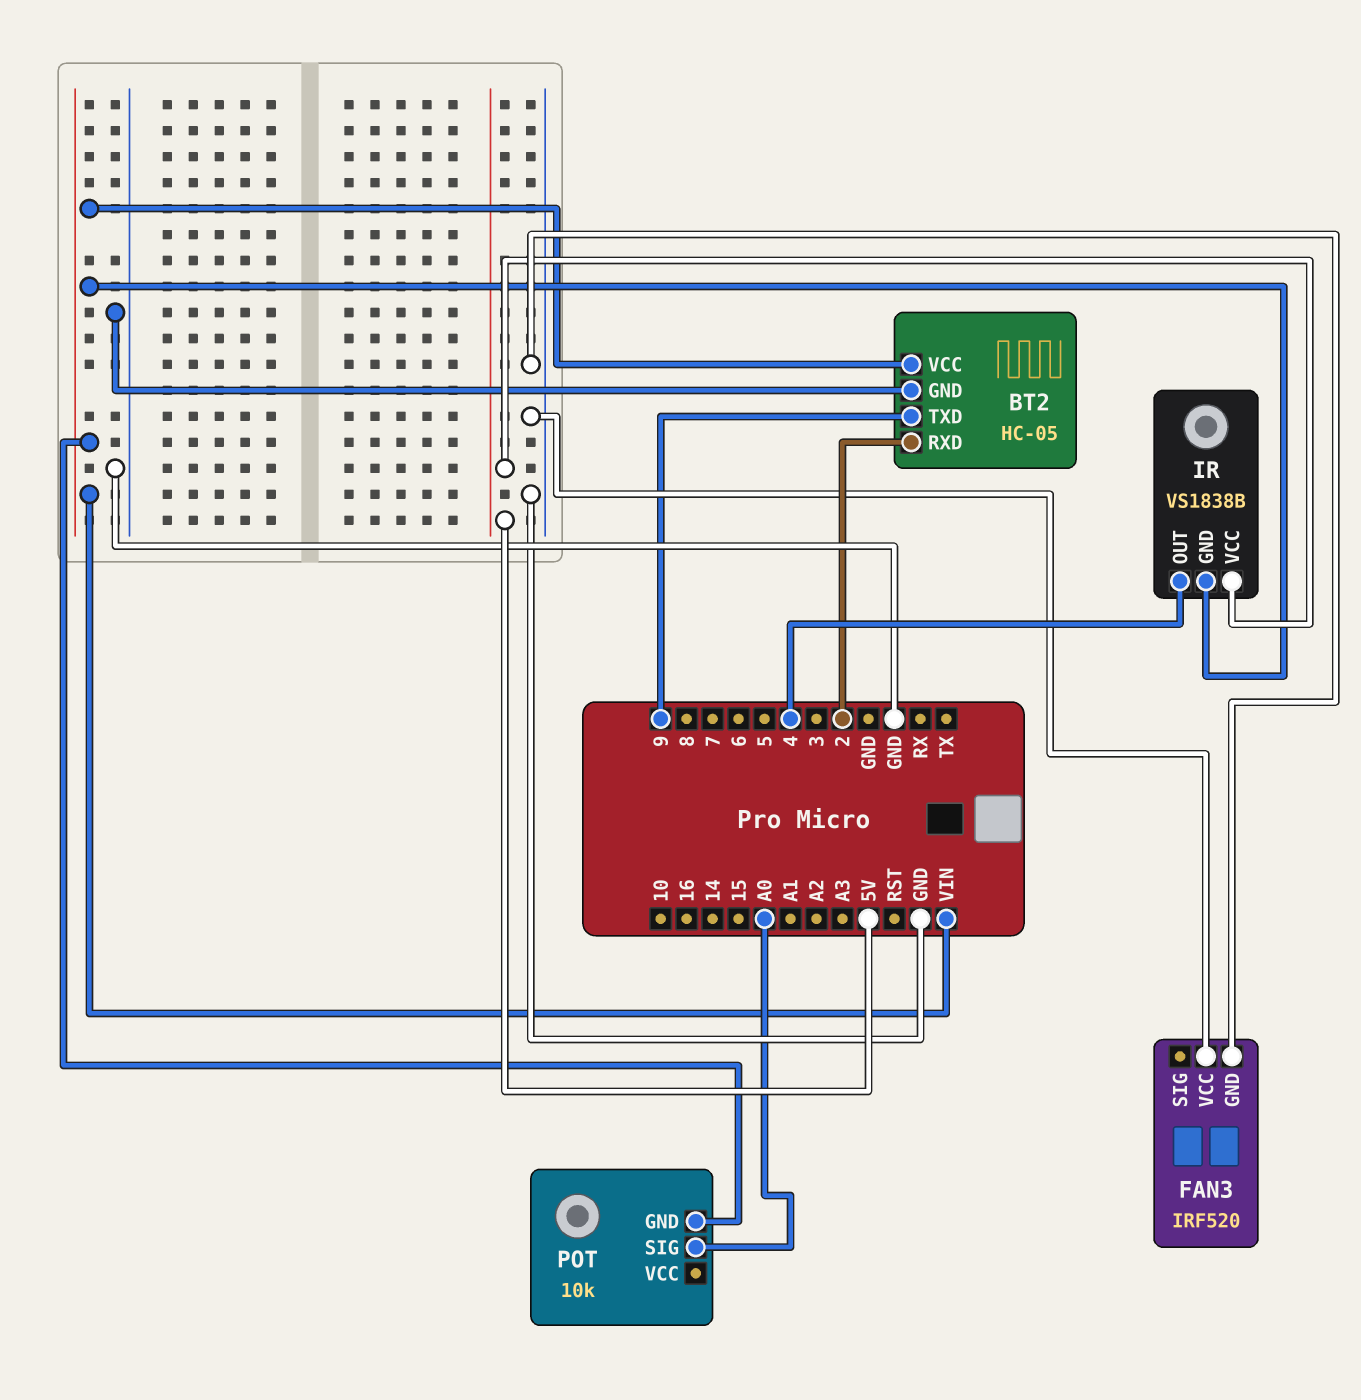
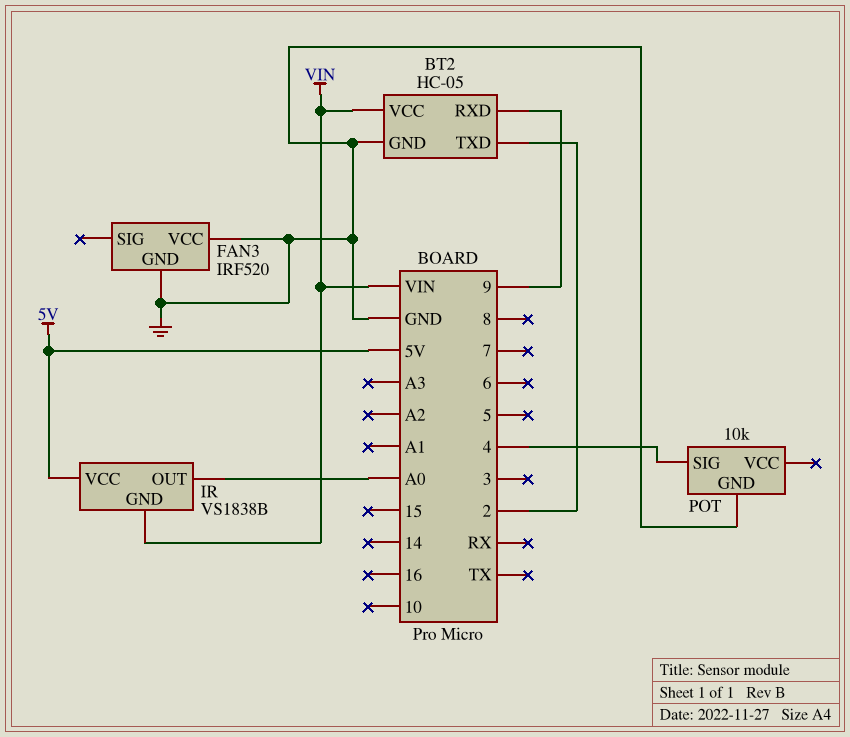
BT2 pin RXD: 2 -> 9
BT2 pin TXD: 9 -> 2
IR pin OUT: 4 -> A0
POT pin GND: VIN -> GND
POT pin SIG: A0 -> 4

